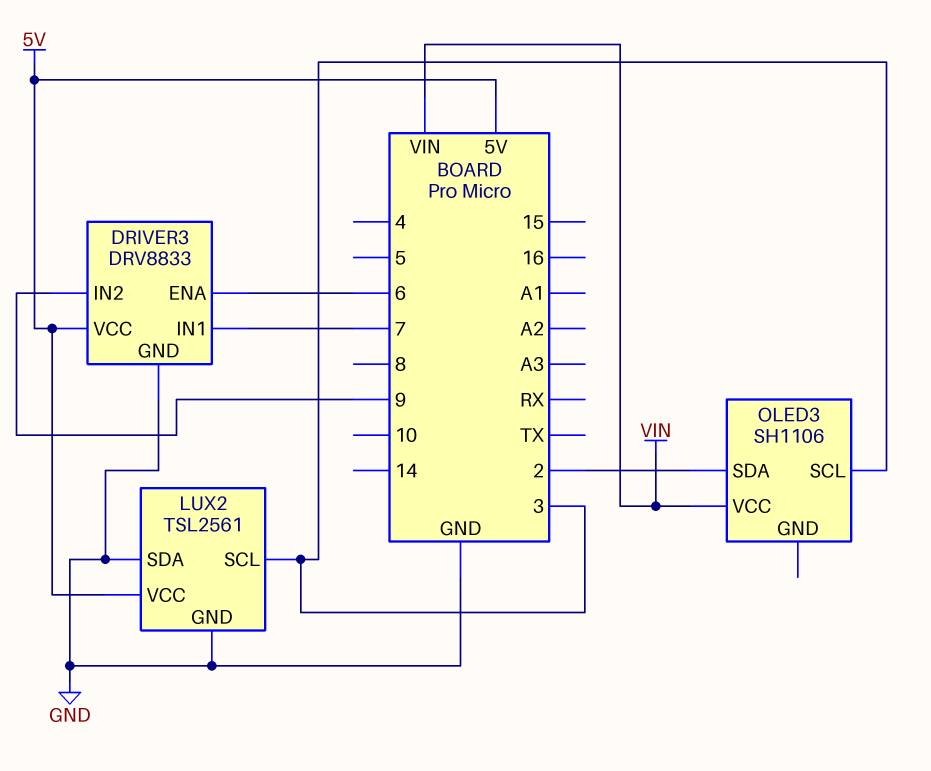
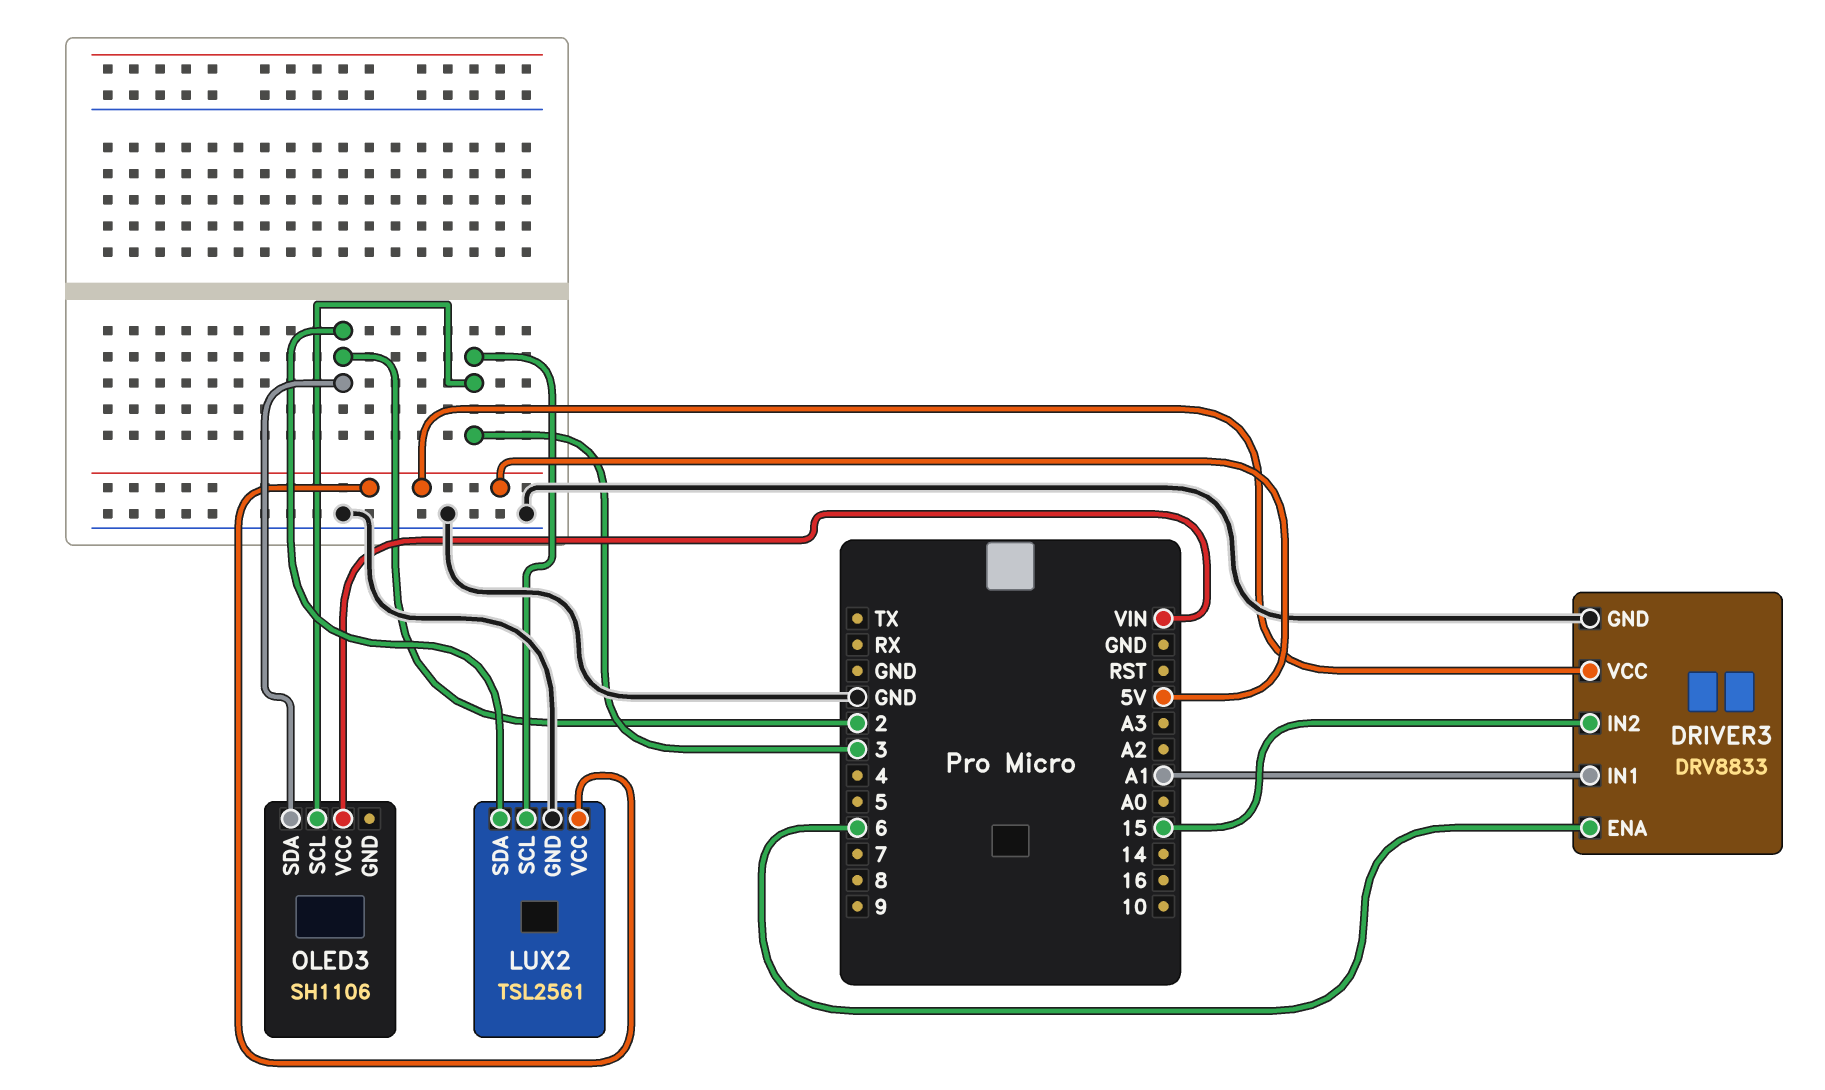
DRIVER3 pin IN1: 7 -> A1
DRIVER3 pin IN2: 9 -> 15
LUX2 pin SDA: GND -> 2

